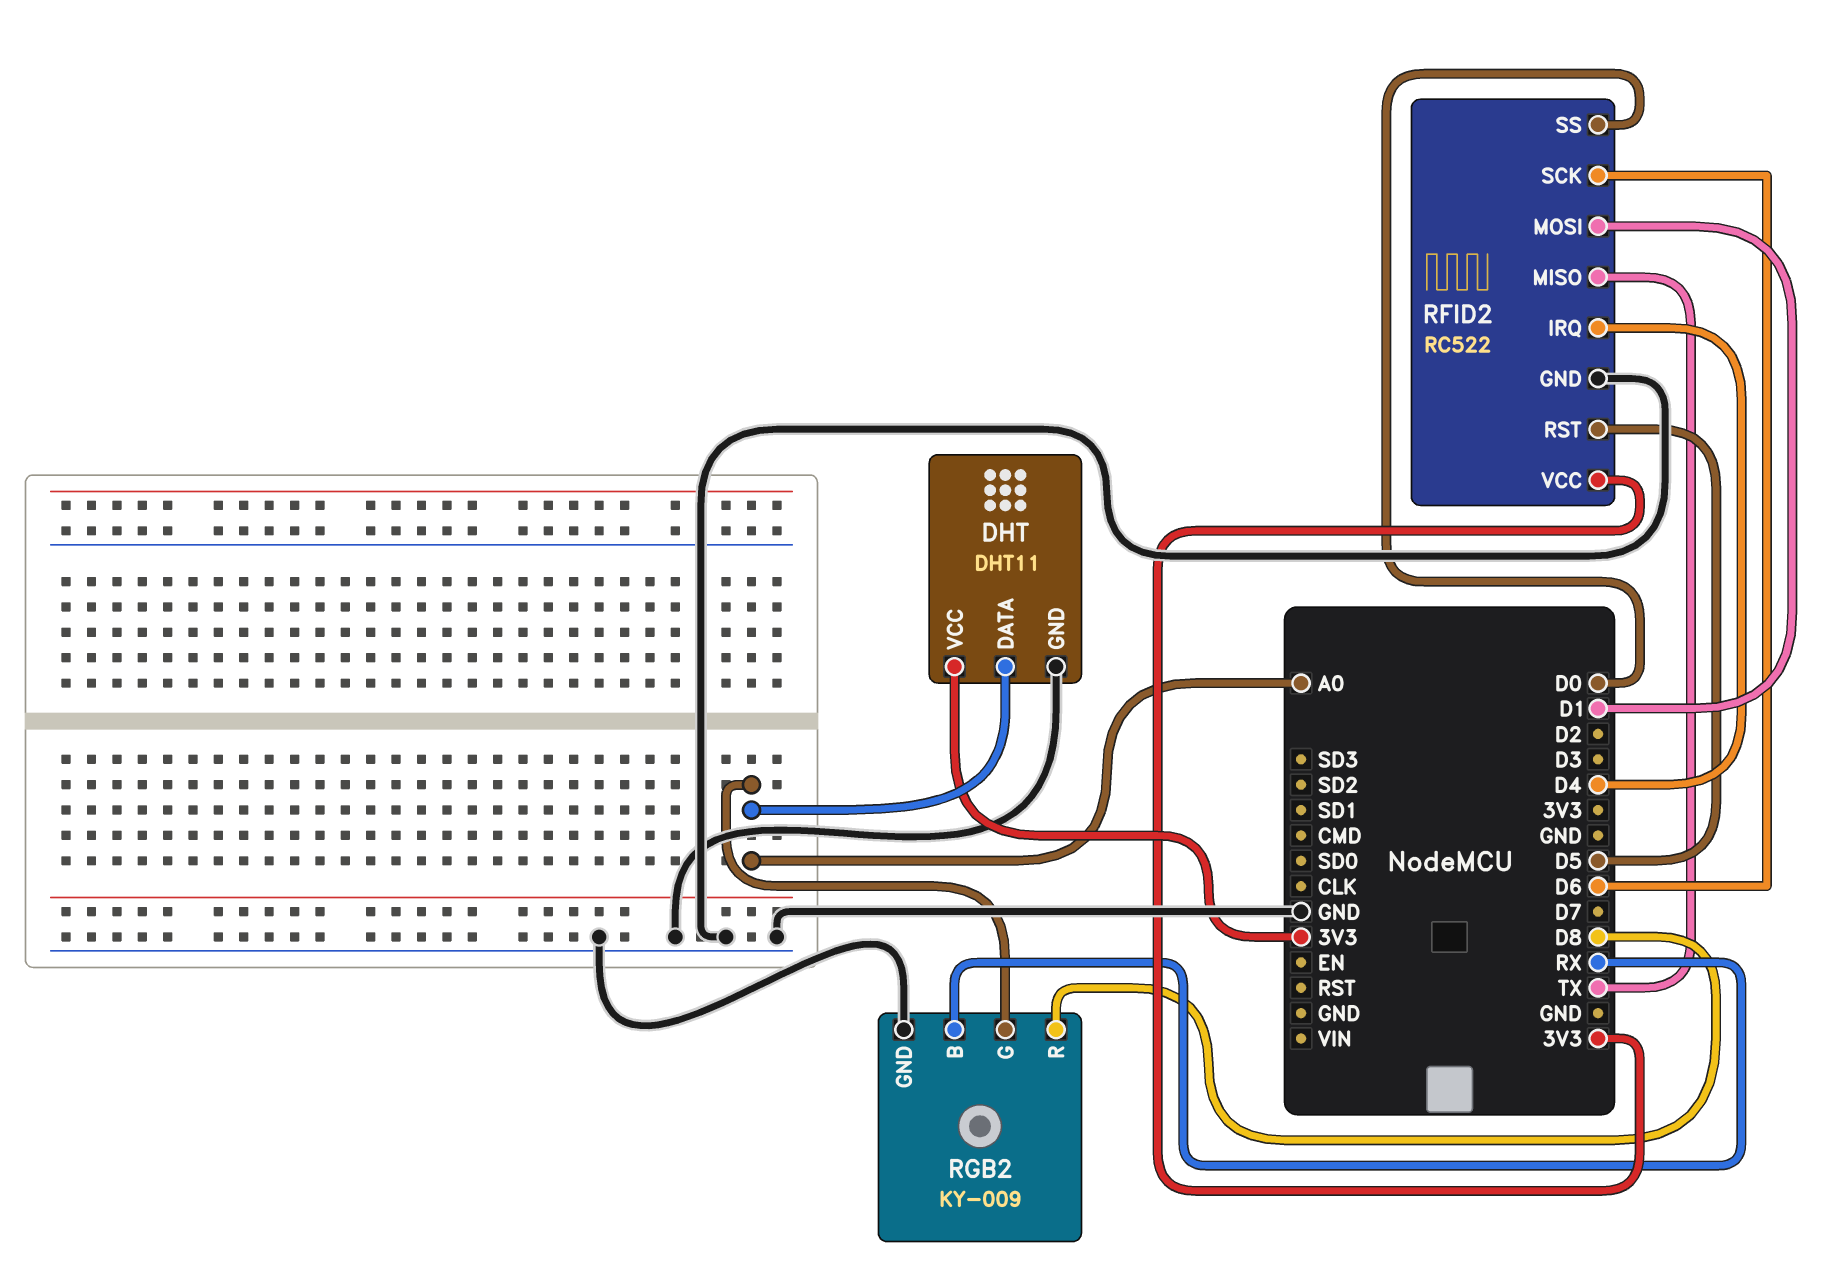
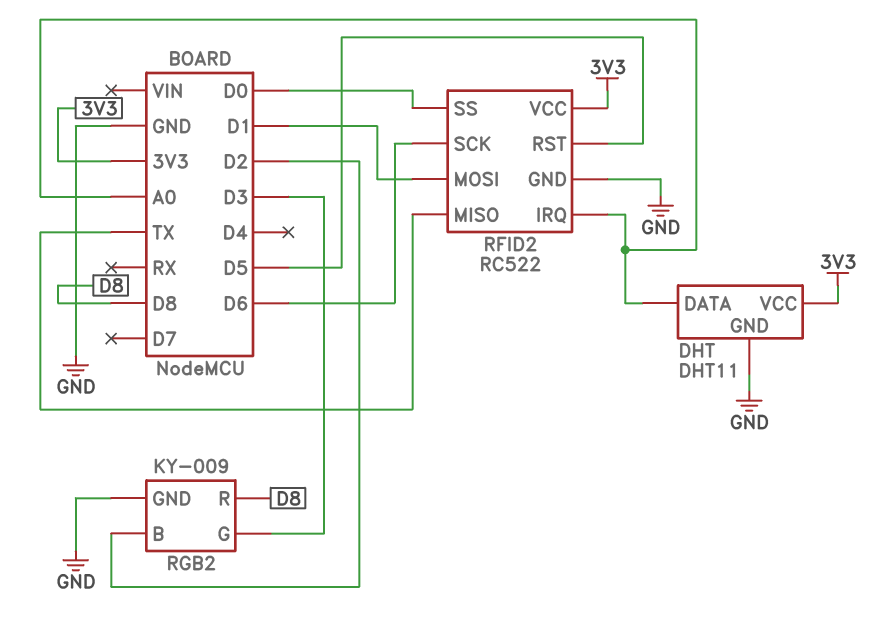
RFID2 pin IRQ: D4 -> A0
RGB2 pin B: RX -> D2
RGB2 pin G: A0 -> D3

